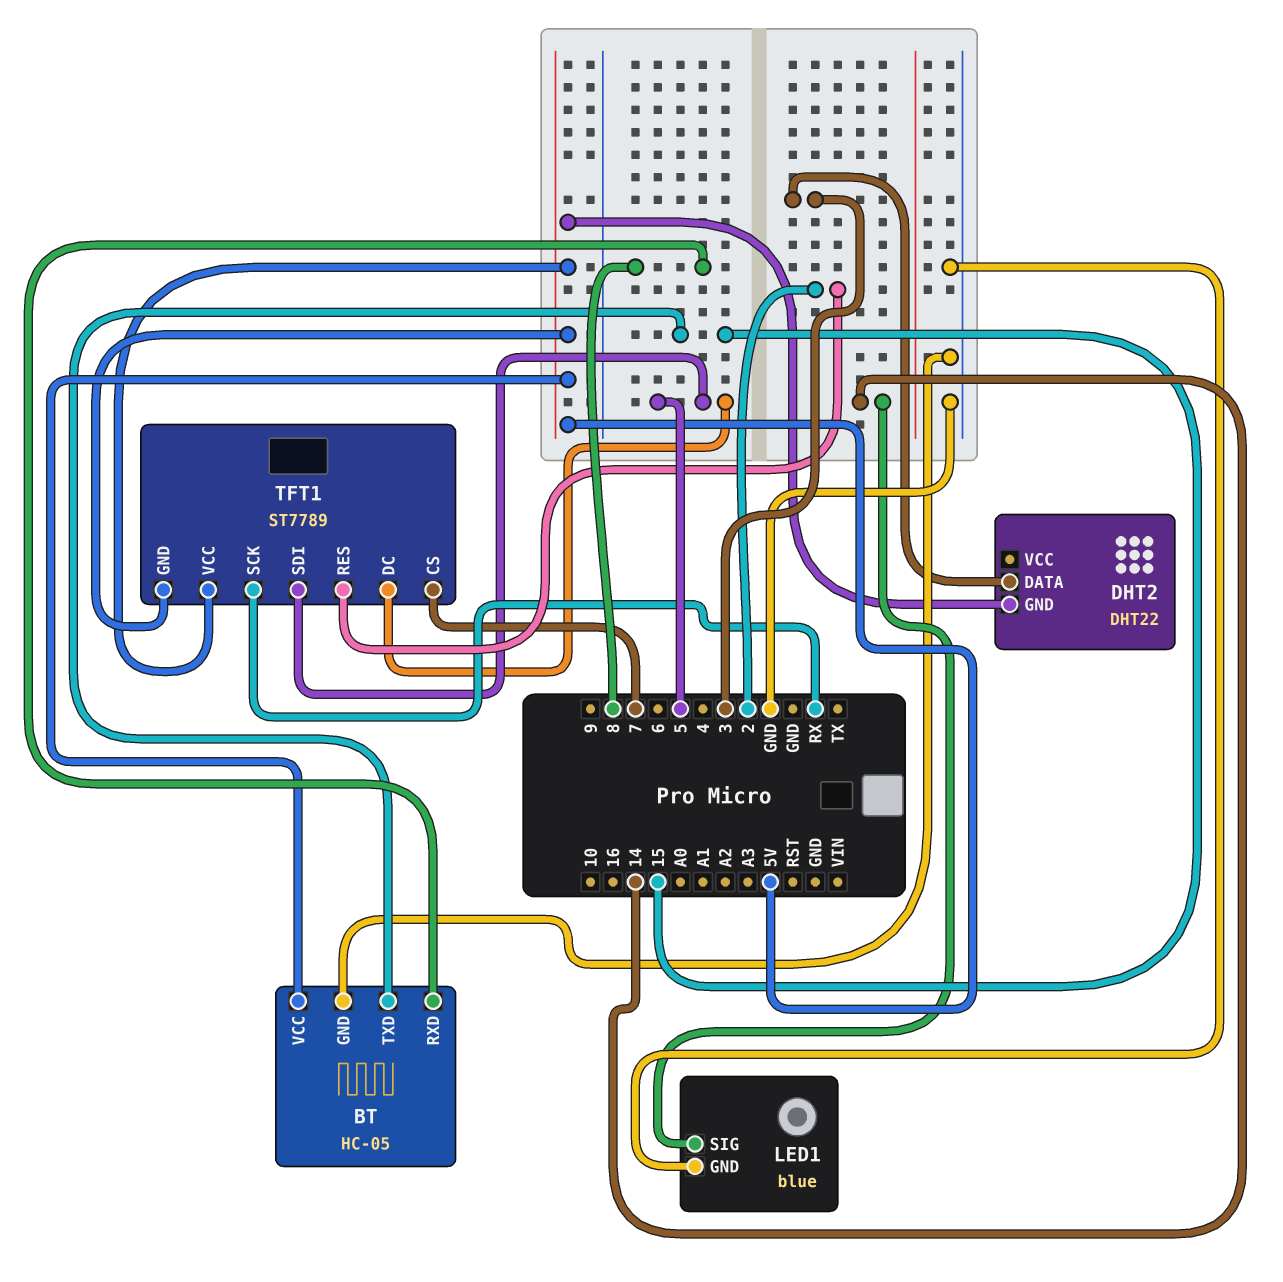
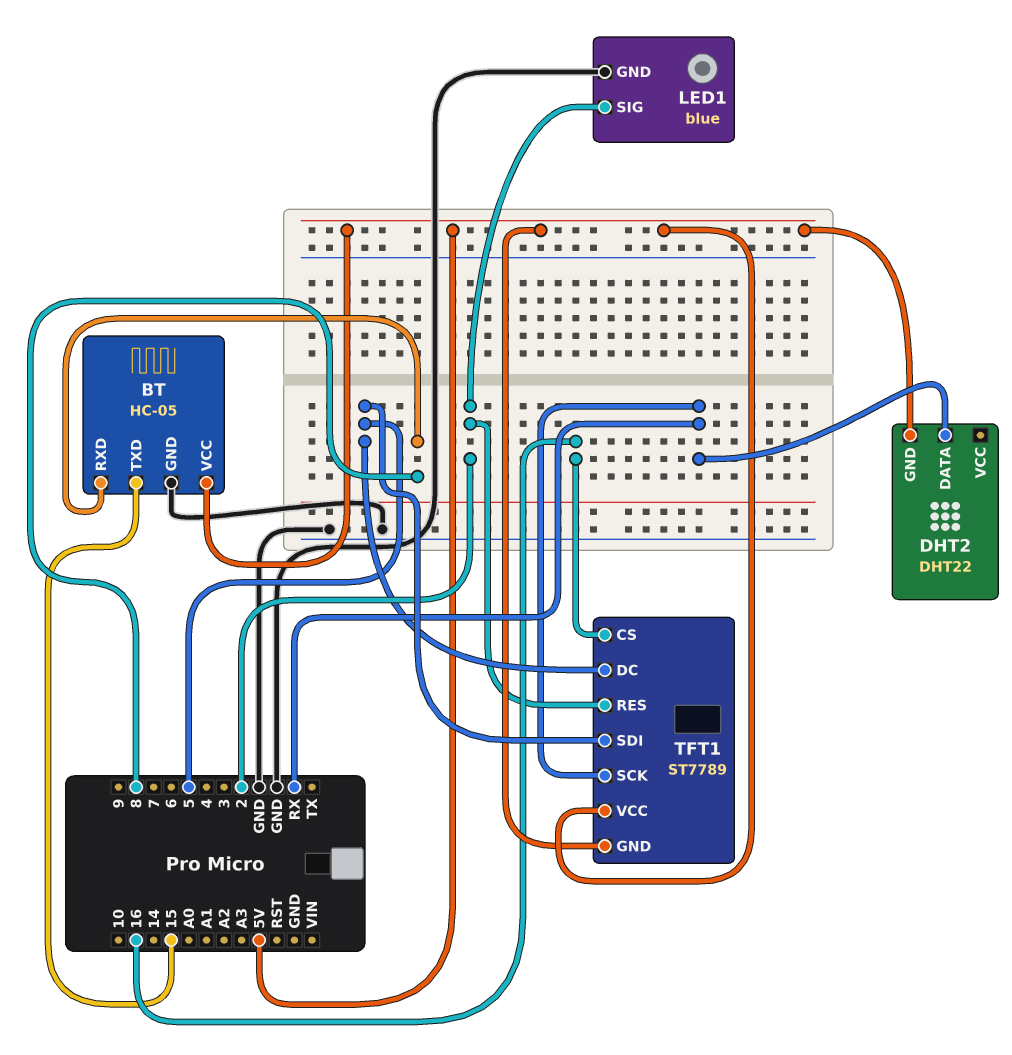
DHT2 pin DATA: 3 -> RX
LED1 pin SIG: 14 -> 2
TFT1 pin CS: 7 -> 16

